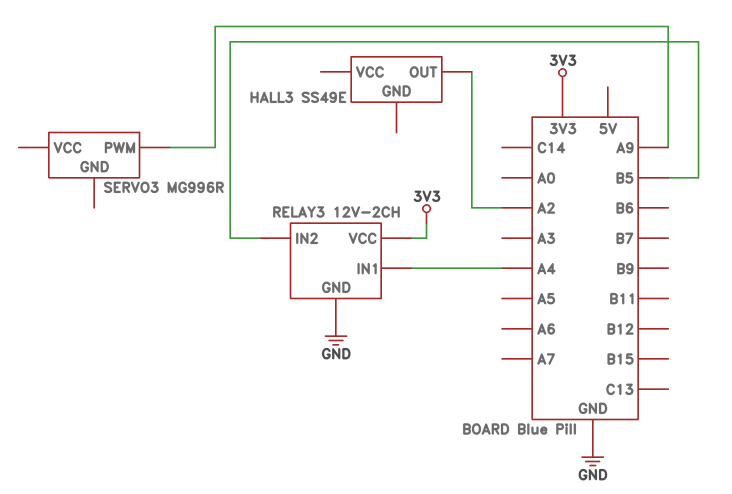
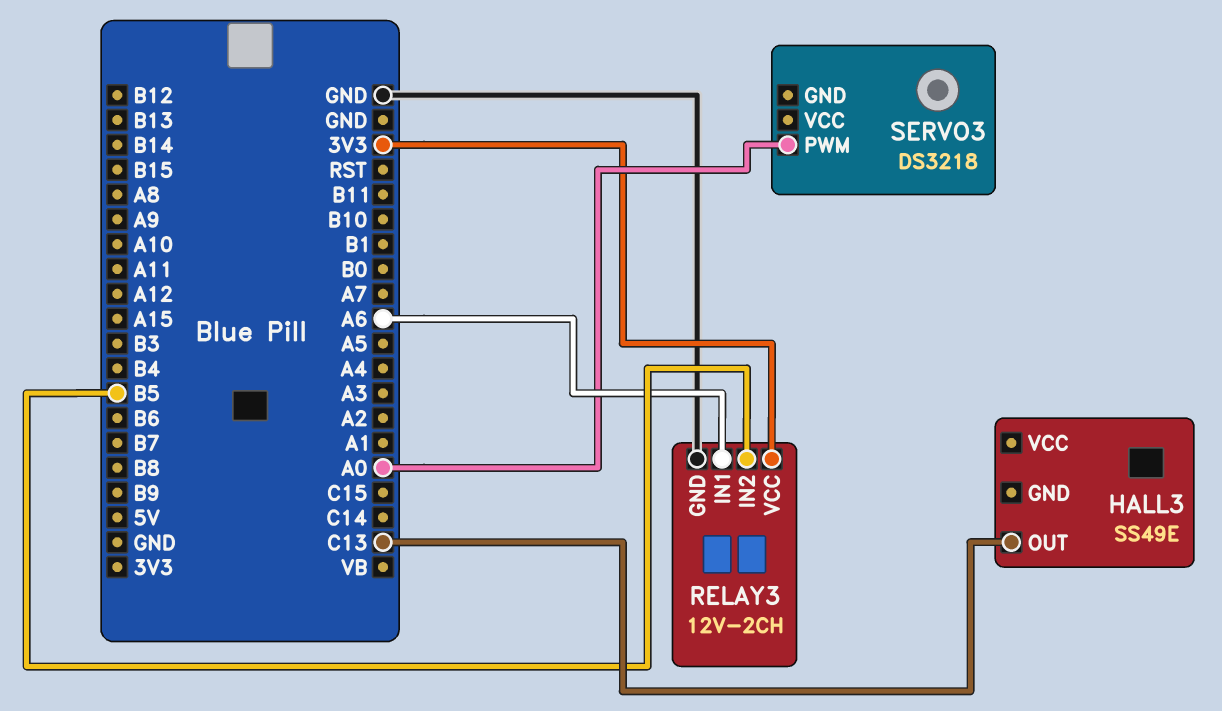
HALL3 pin OUT: A2 -> C13
RELAY3 pin IN1: A4 -> A6
SERVO3: MG996R -> DS3218
SERVO3 pin PWM: A9 -> A0

